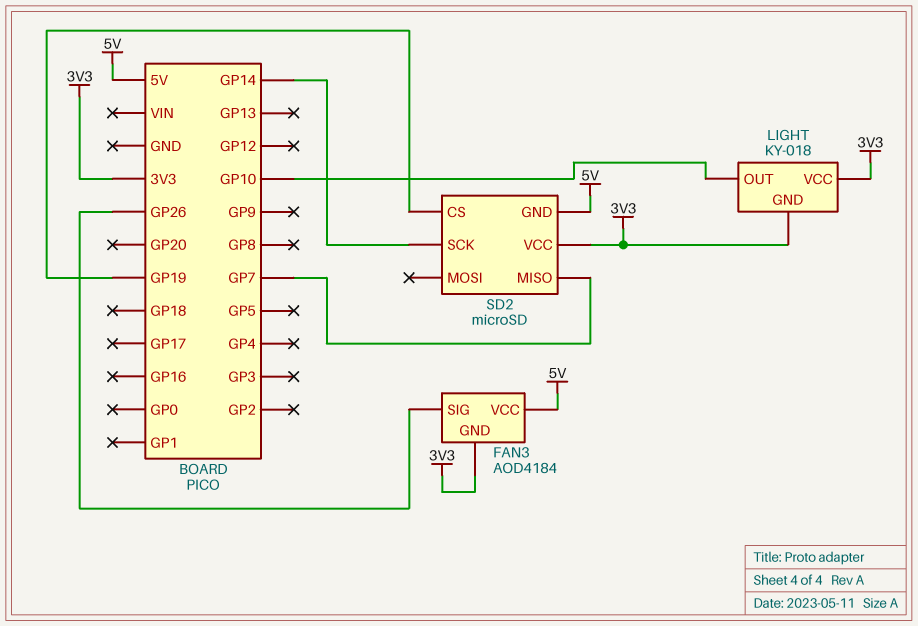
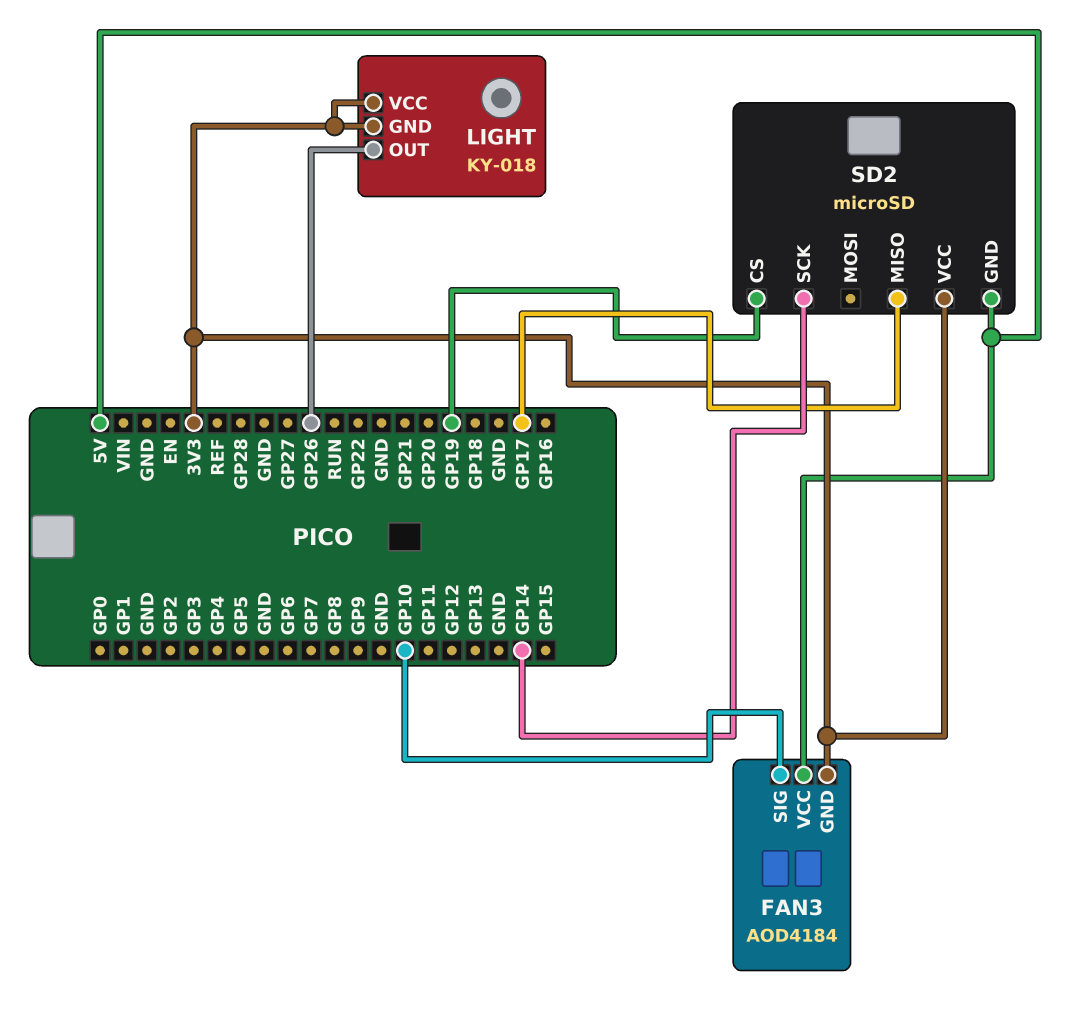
FAN3 pin SIG: GP26 -> GP10
LIGHT pin OUT: GP10 -> GP26
SD2 pin MISO: GP7 -> GP17

